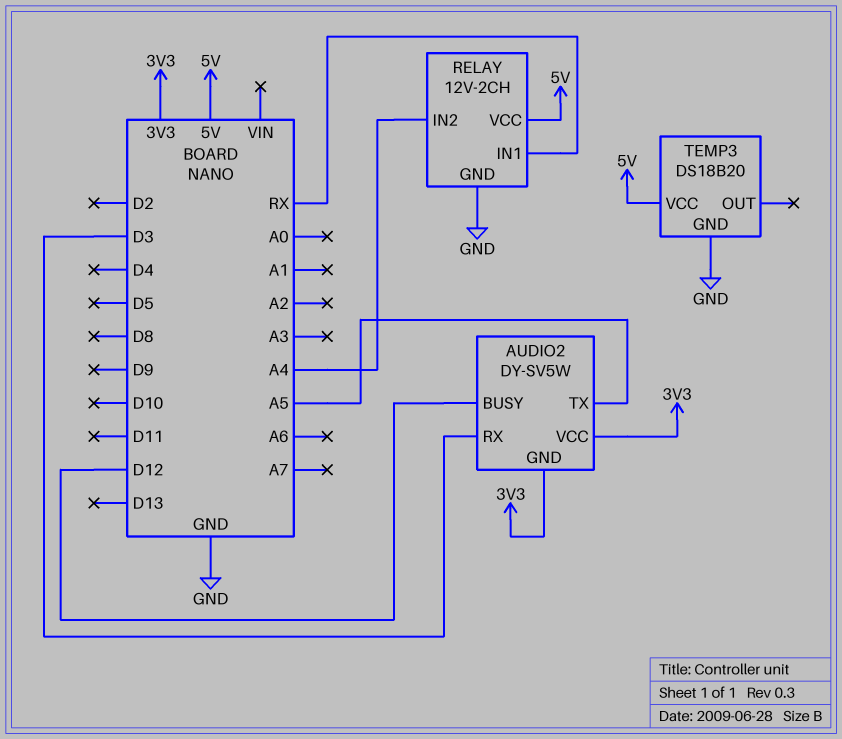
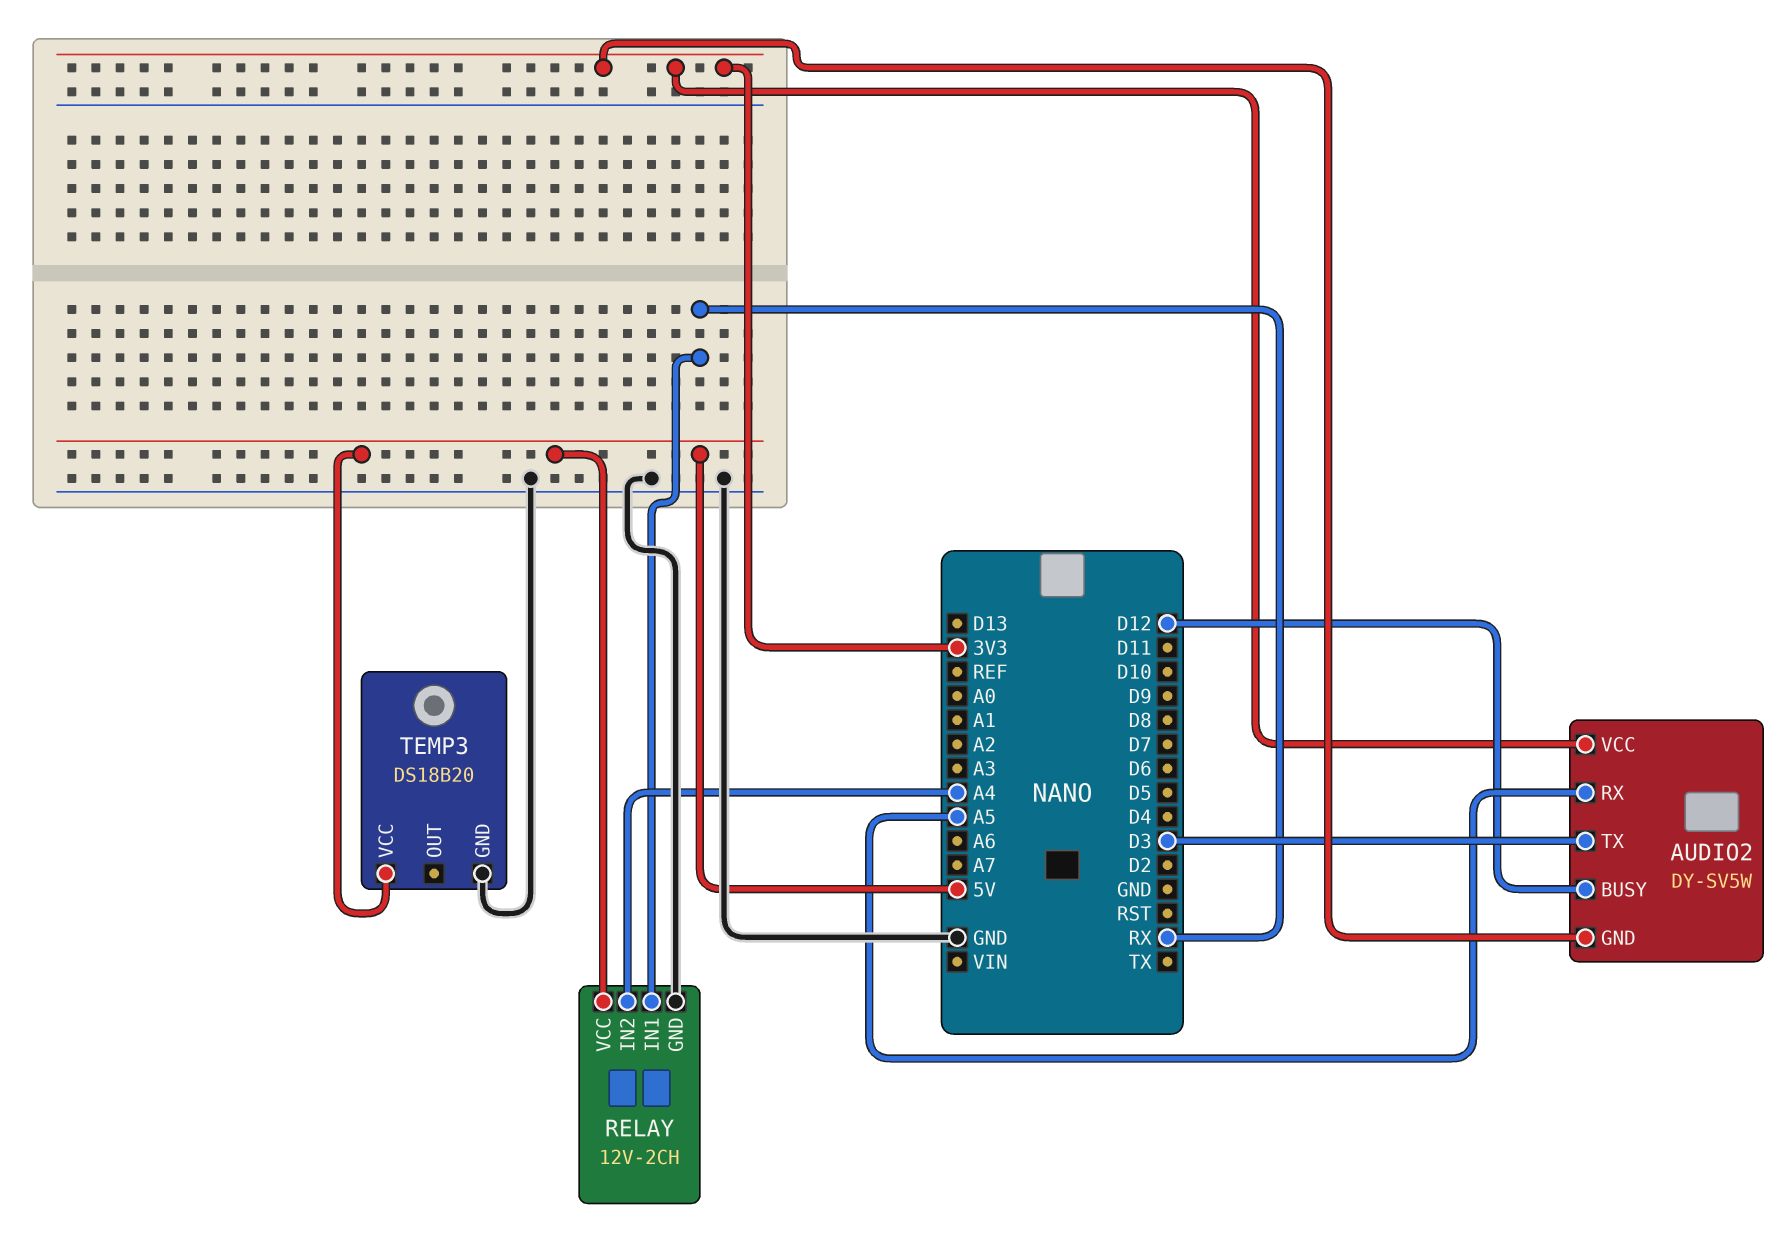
AUDIO2 pin RX: D3 -> A5
AUDIO2 pin TX: A5 -> D3

